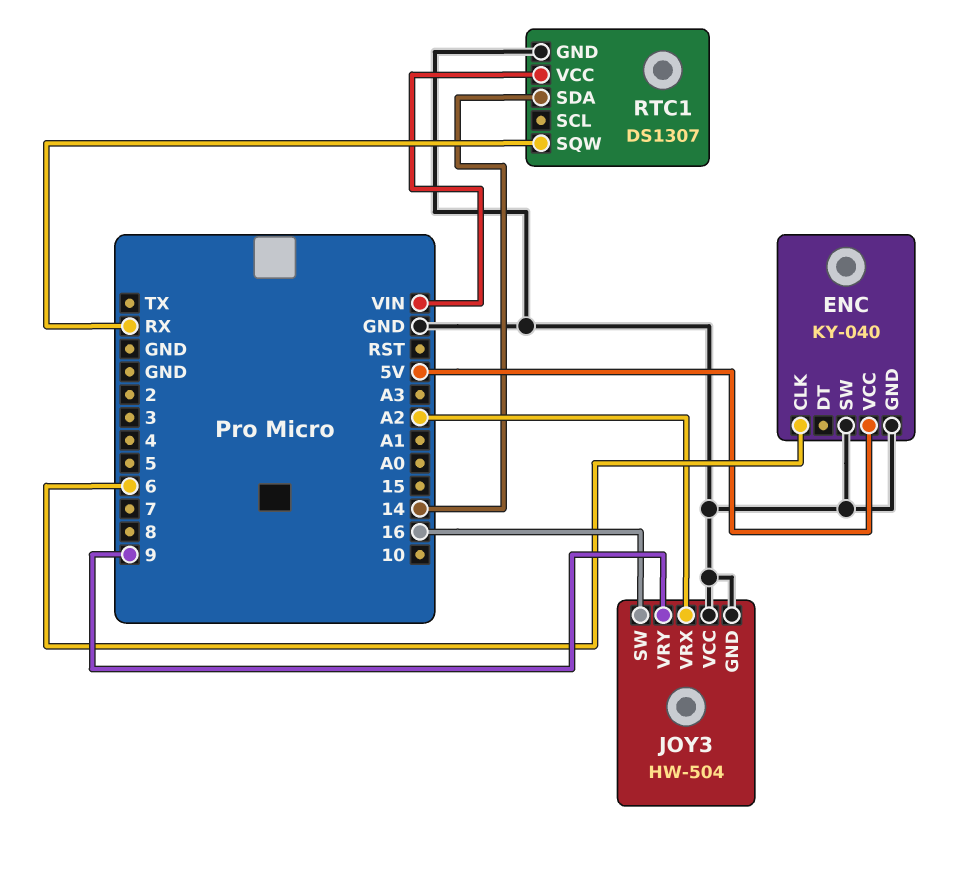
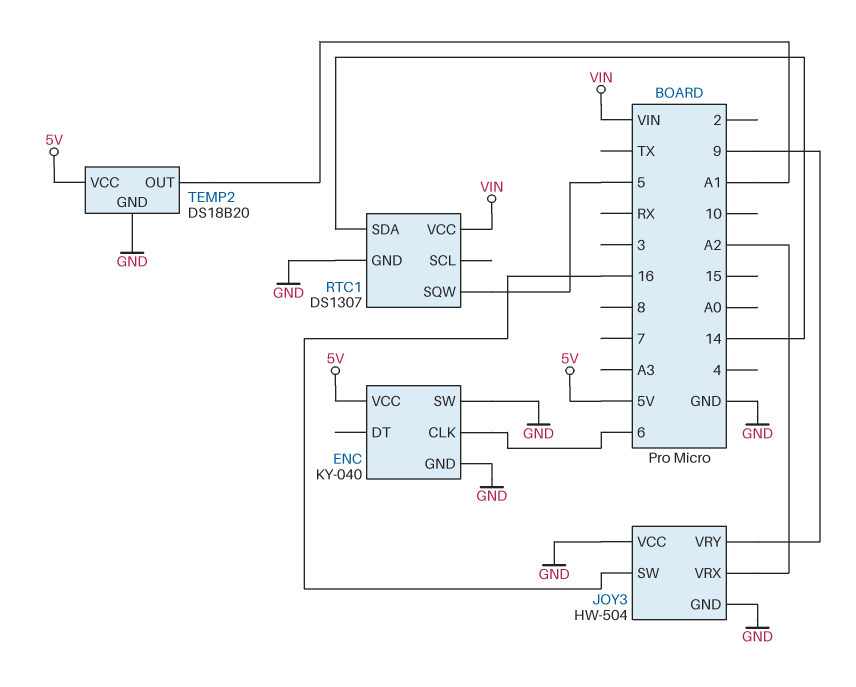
RTC1 pin SQW: RX -> 5
TEMP2: none -> DS18B20
TEMP2 pin GND: none -> GND
TEMP2 pin OUT: none -> A1
TEMP2 pin VCC: none -> 5V

